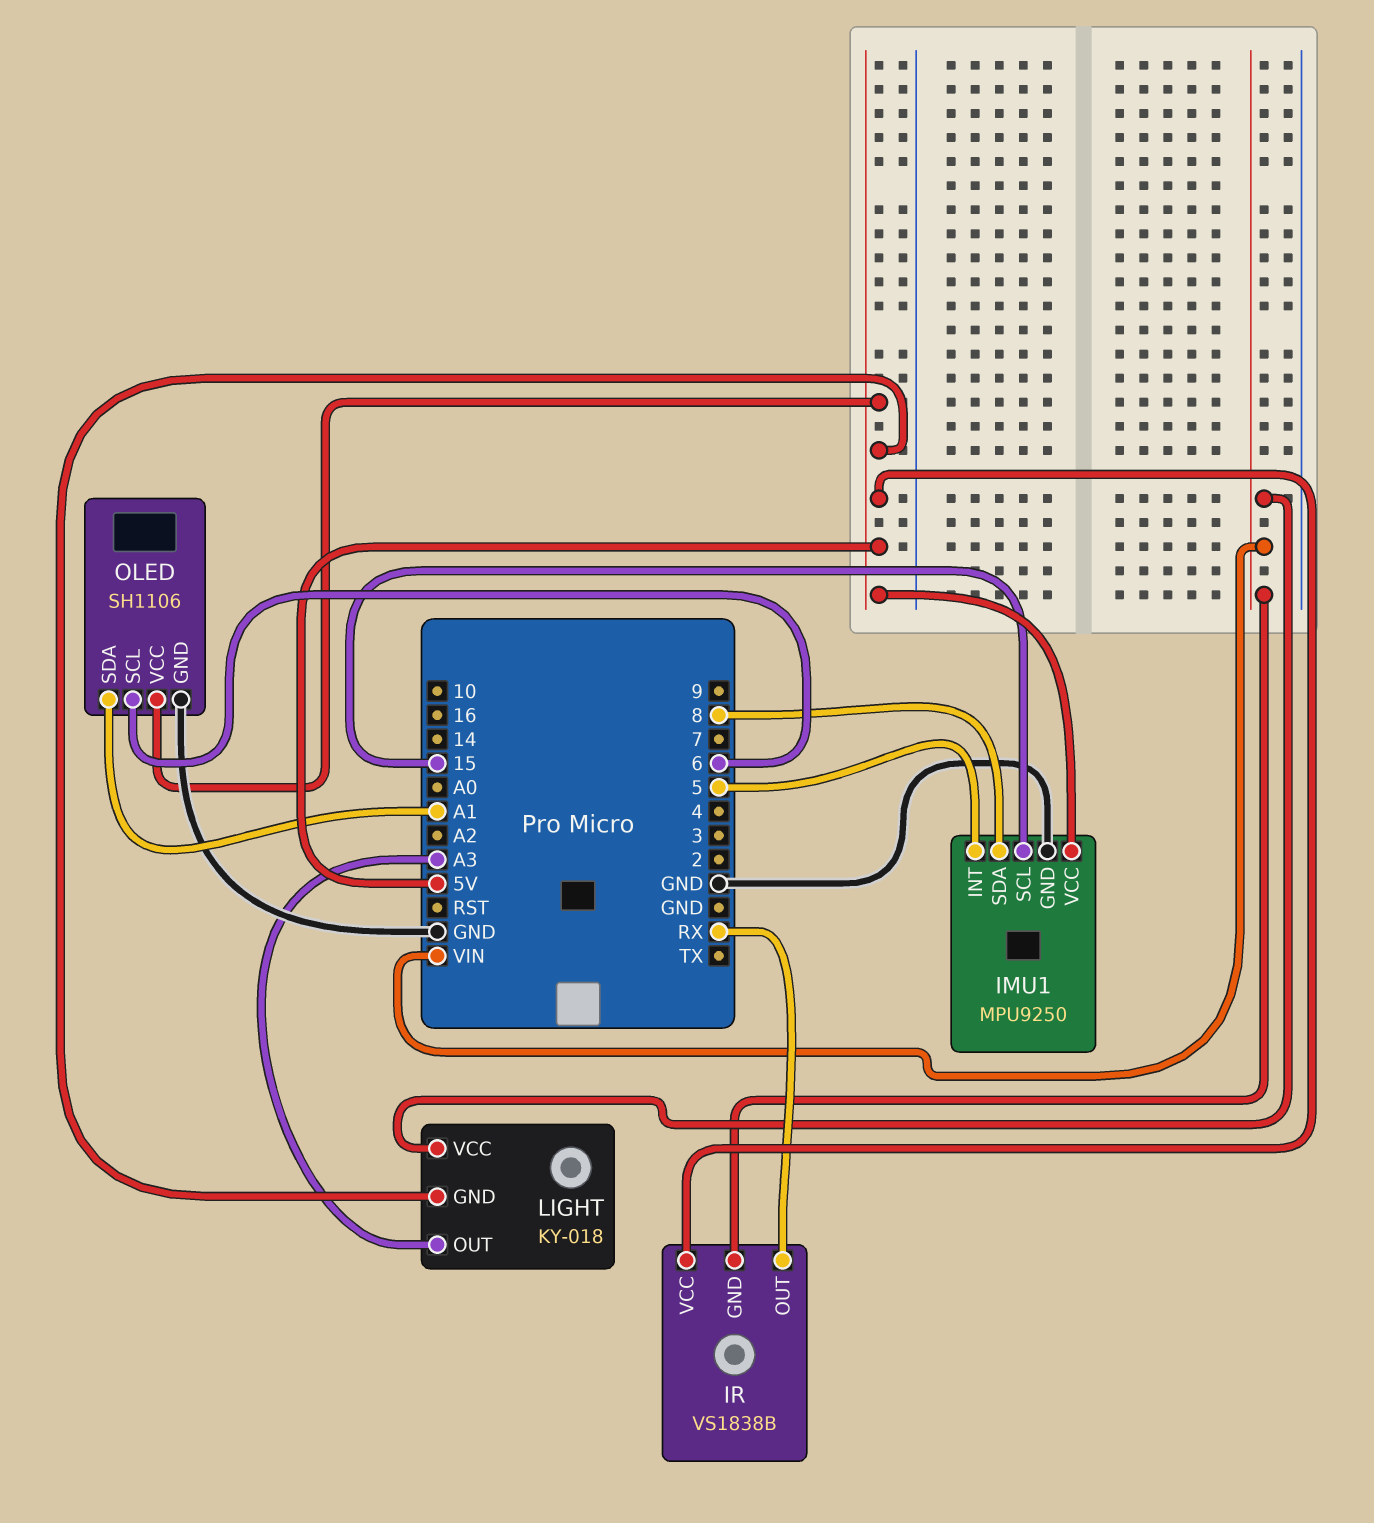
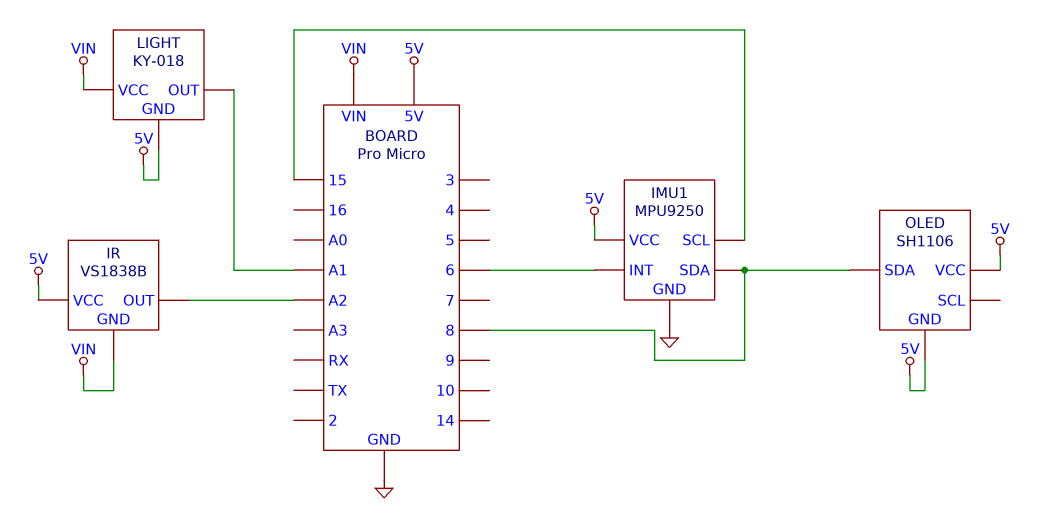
IMU1 pin INT: 5 -> 6
IR pin OUT: RX -> A2
LIGHT pin OUT: A3 -> A1
OLED pin GND: GND -> 5V
OLED pin SCL: 6 -> none
OLED pin SDA: A1 -> 8

